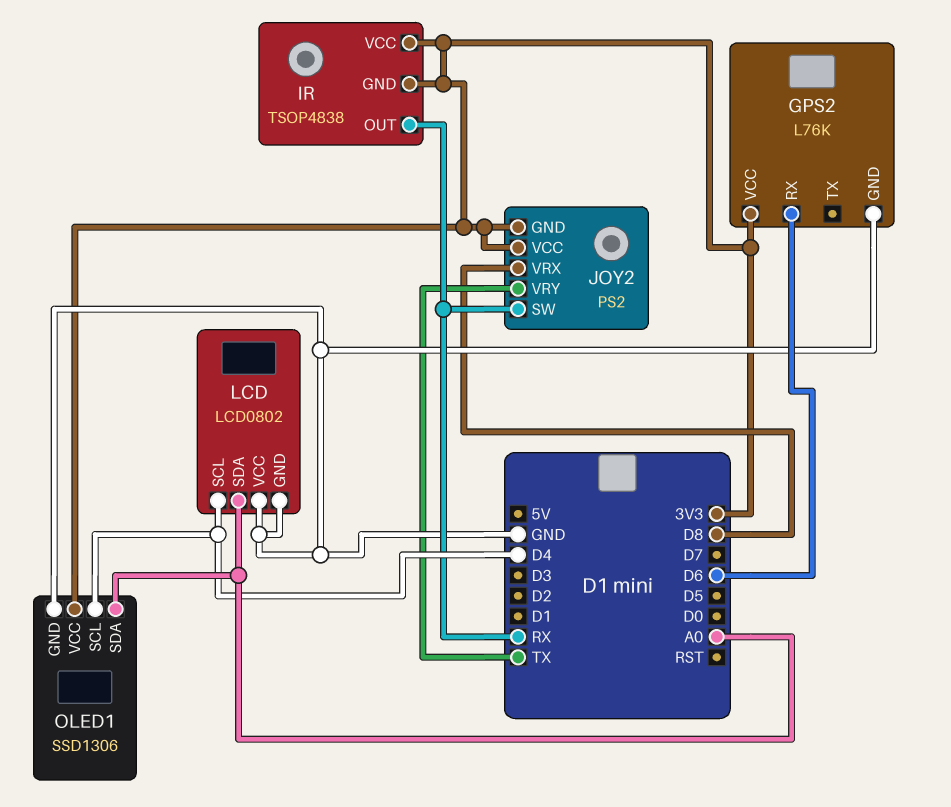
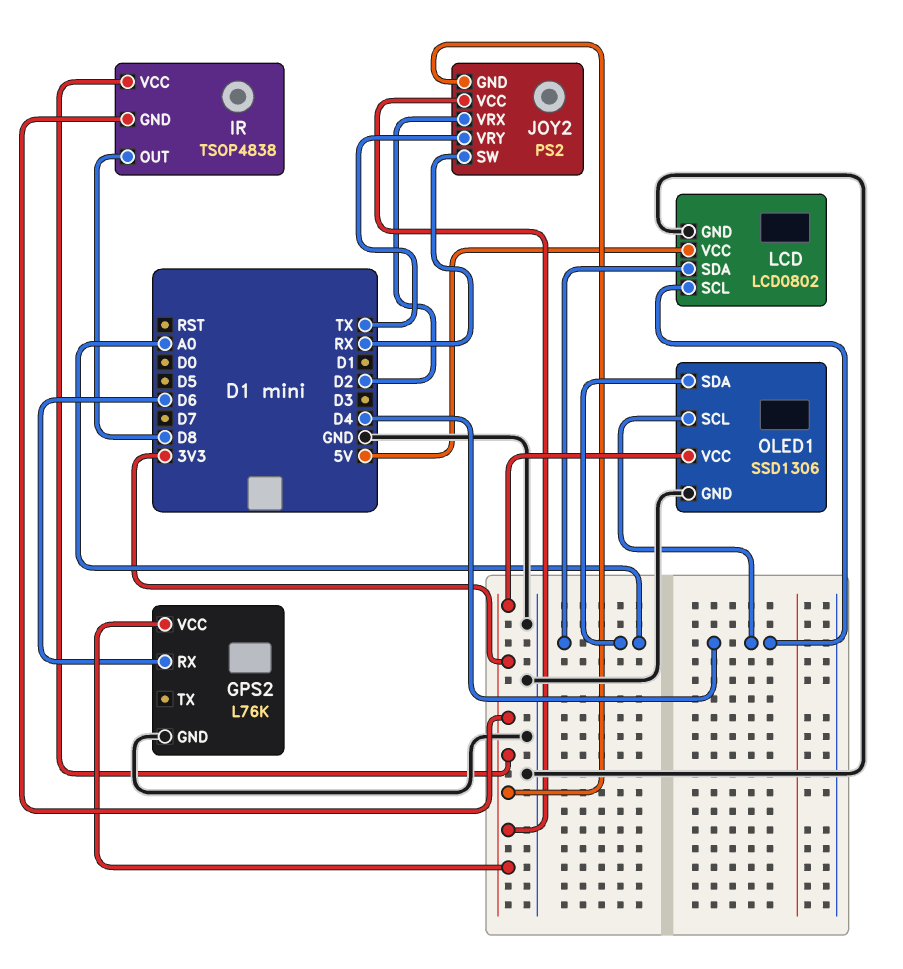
IR pin OUT: RX -> D8
JOY2 pin VRX: D8 -> D2
LCD pin VCC: GND -> 5V

